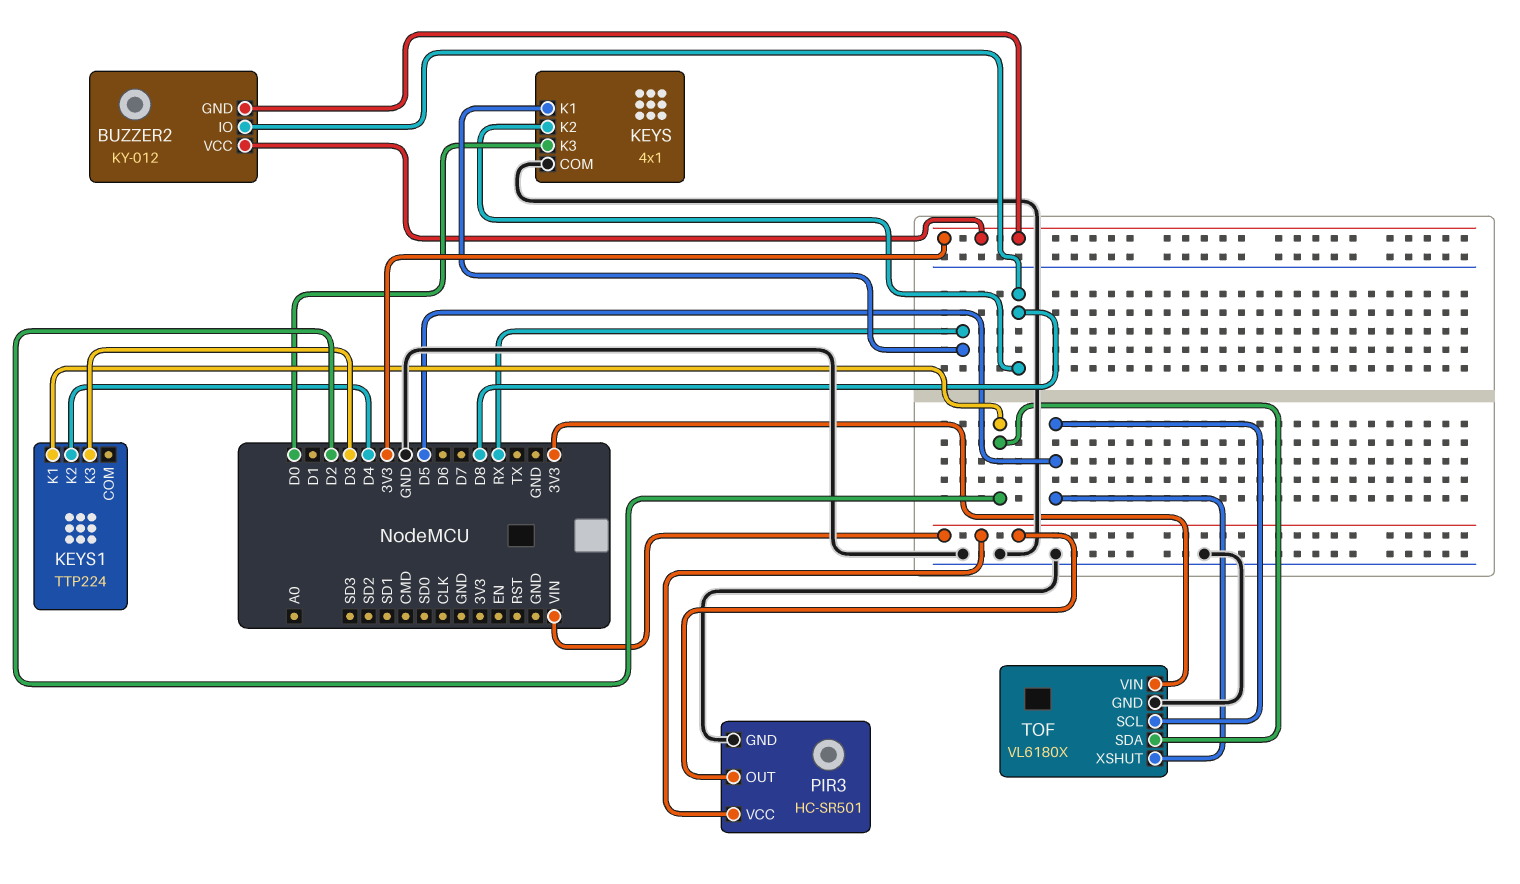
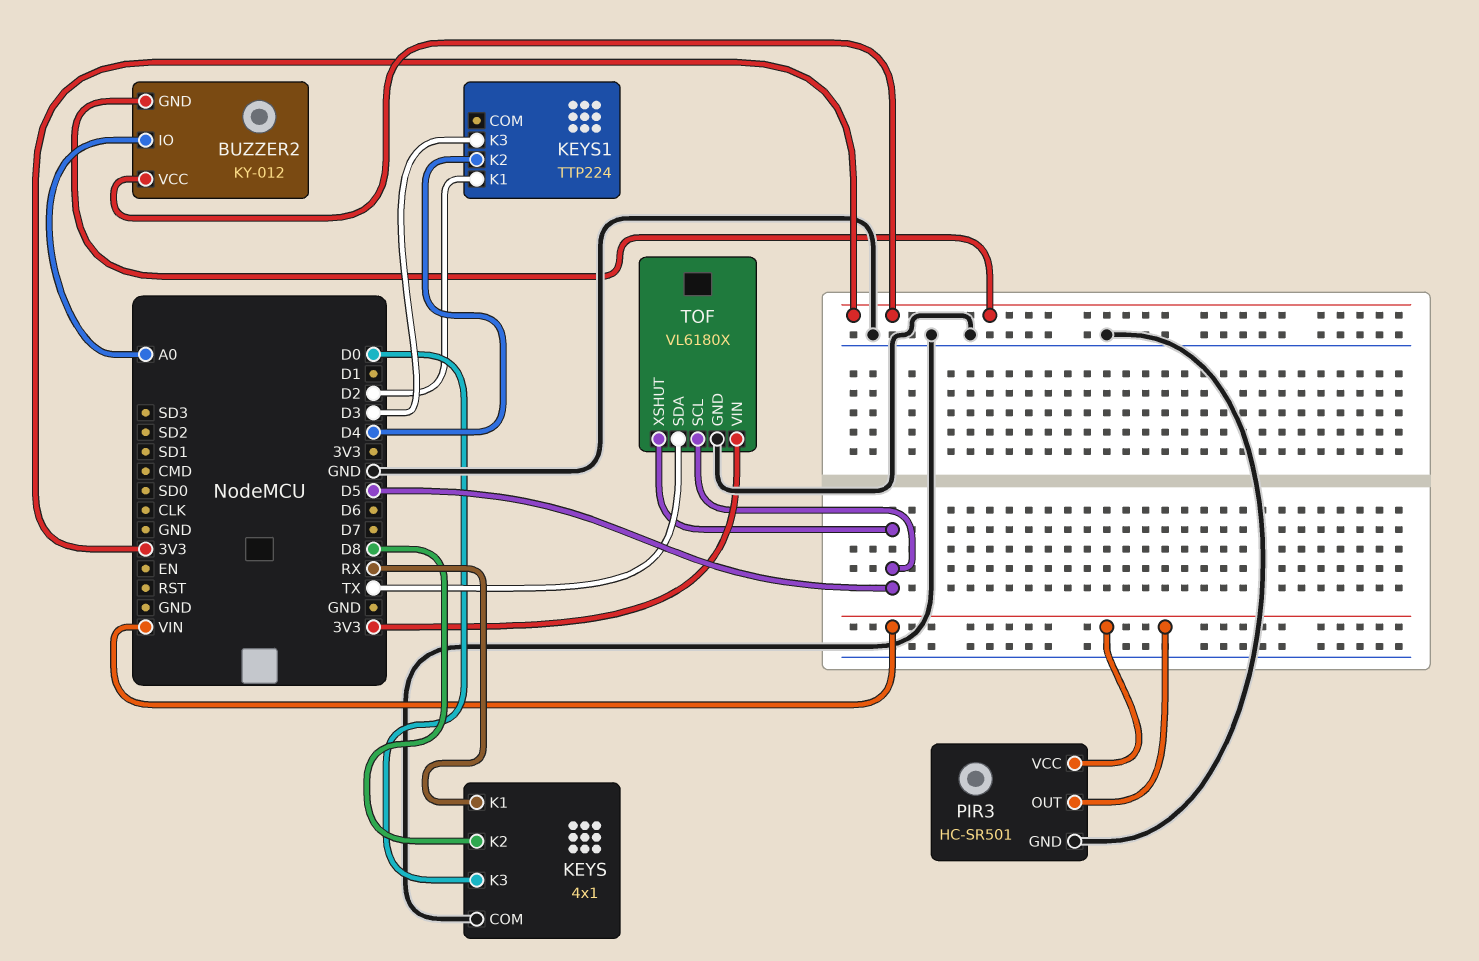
BUZZER2 pin IO: D8 -> A0
TOF pin SDA: D2 -> TX

